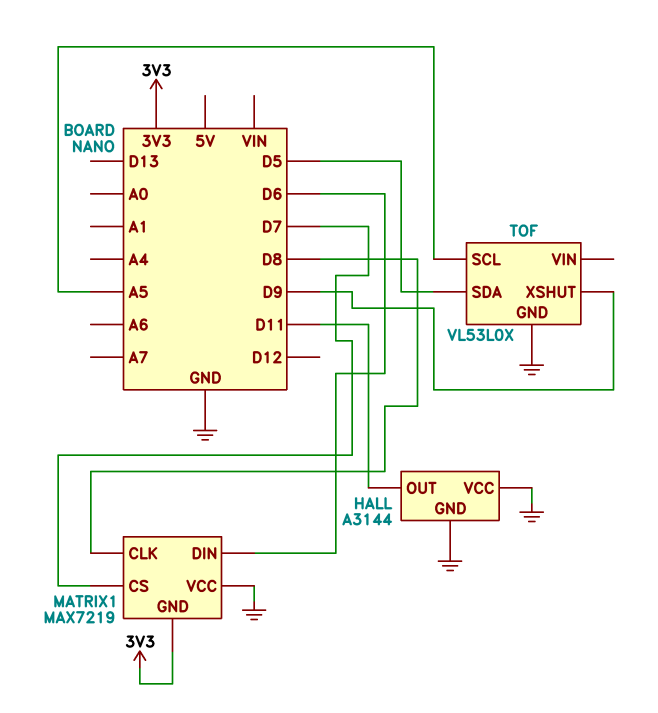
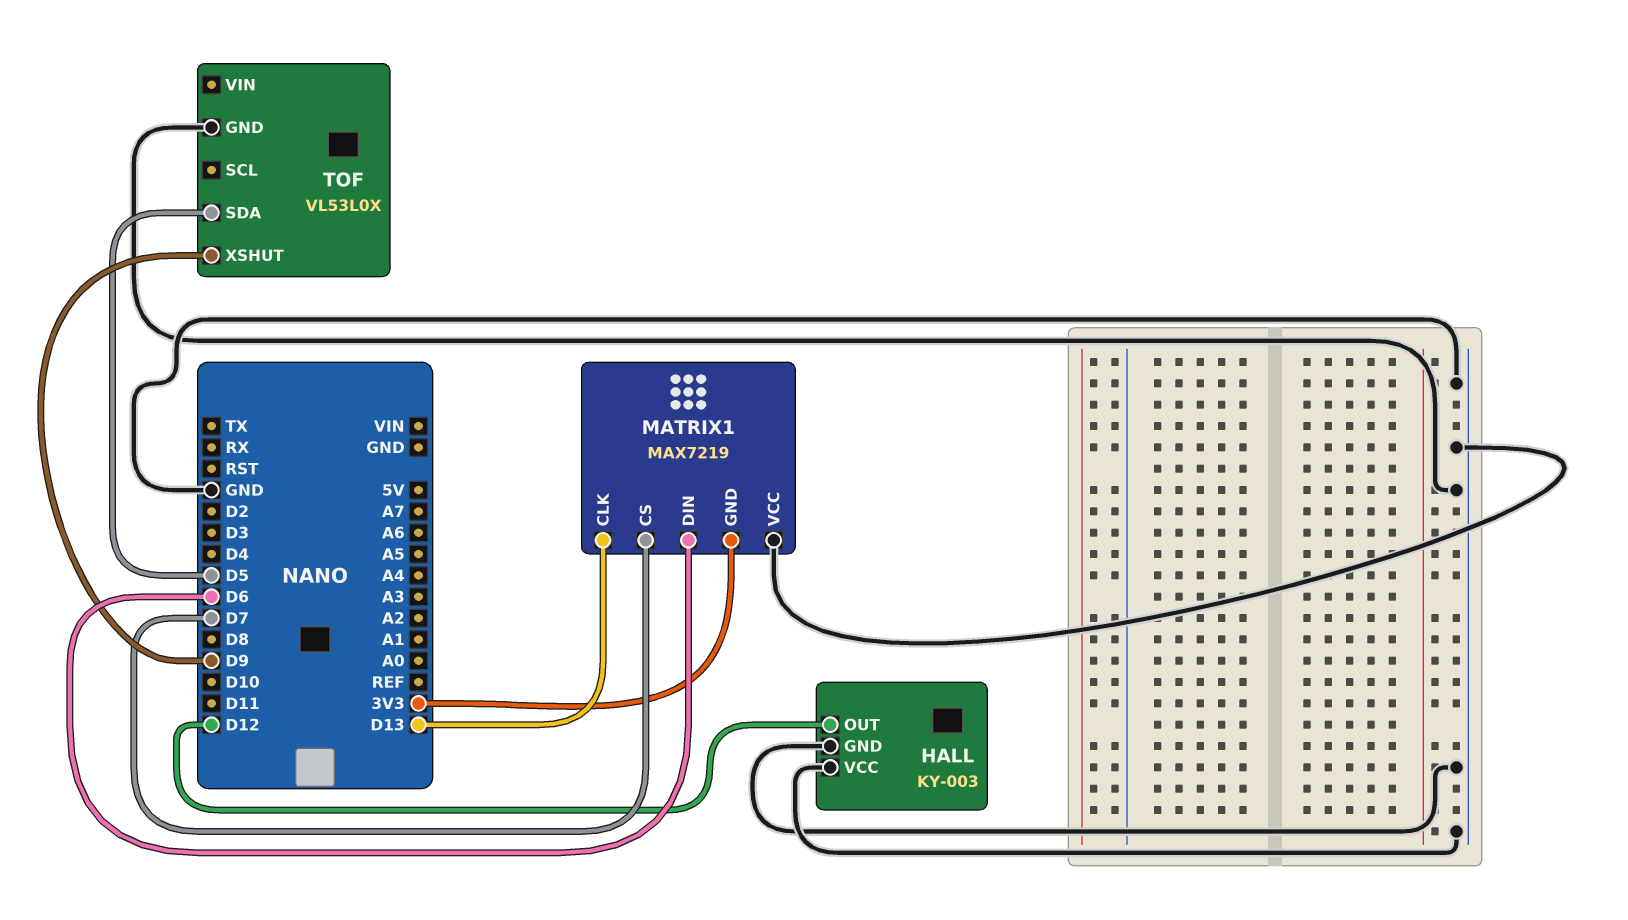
HALL: A3144 -> KY-003
HALL pin OUT: D11 -> D12
MATRIX1 pin CLK: D8 -> D13
TOF pin SCL: A5 -> none

